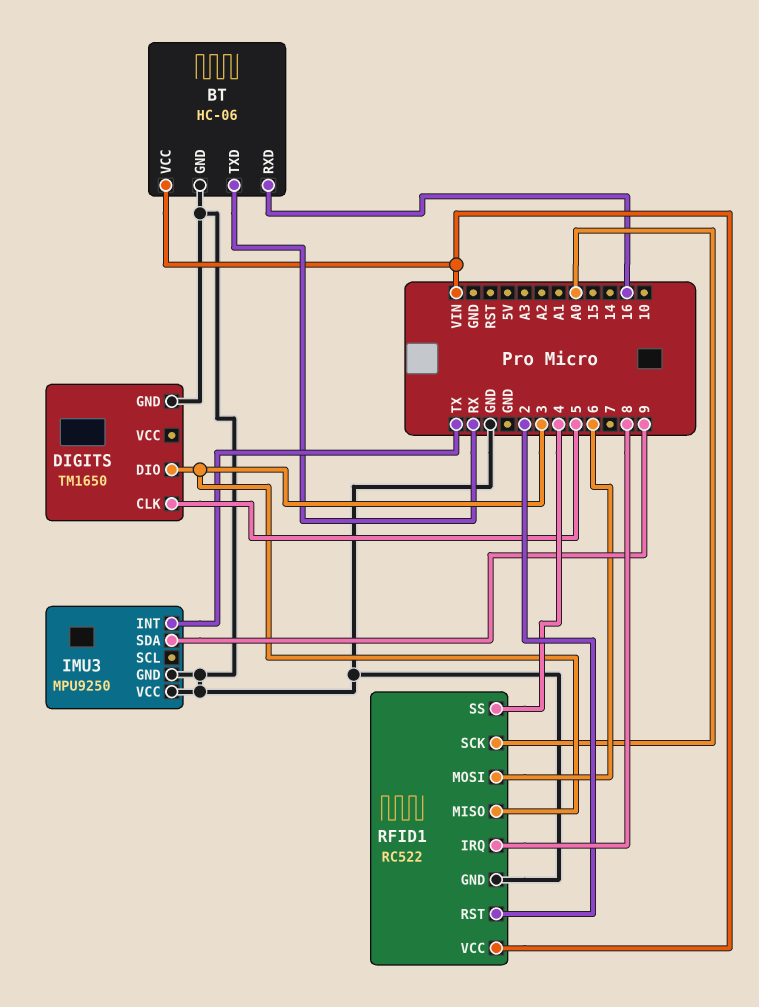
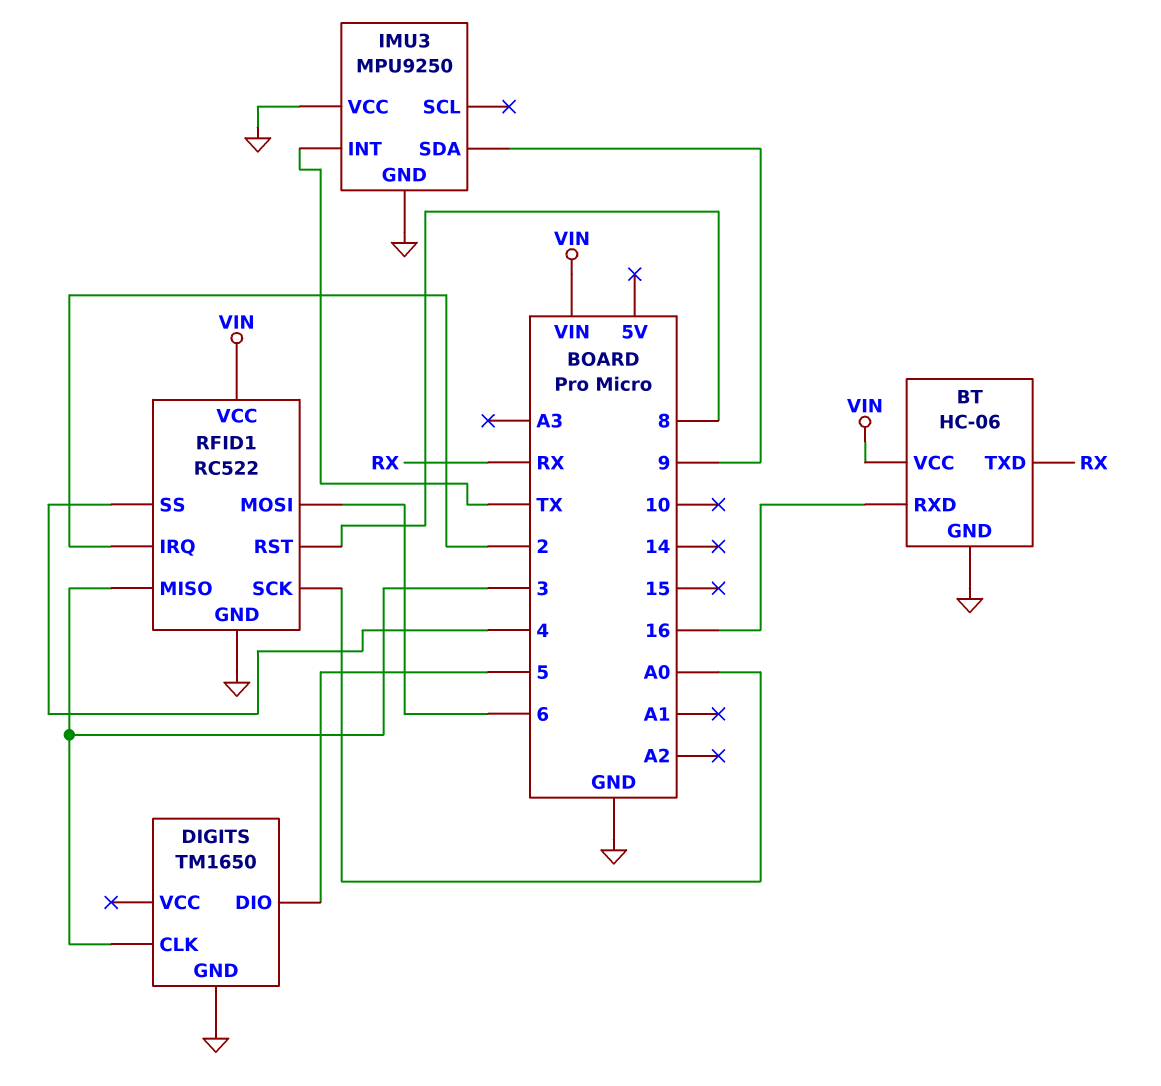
DIGITS pin CLK: 5 -> 3
DIGITS pin DIO: 3 -> 5
RFID1 pin IRQ: 8 -> 2
RFID1 pin RST: 2 -> 8

